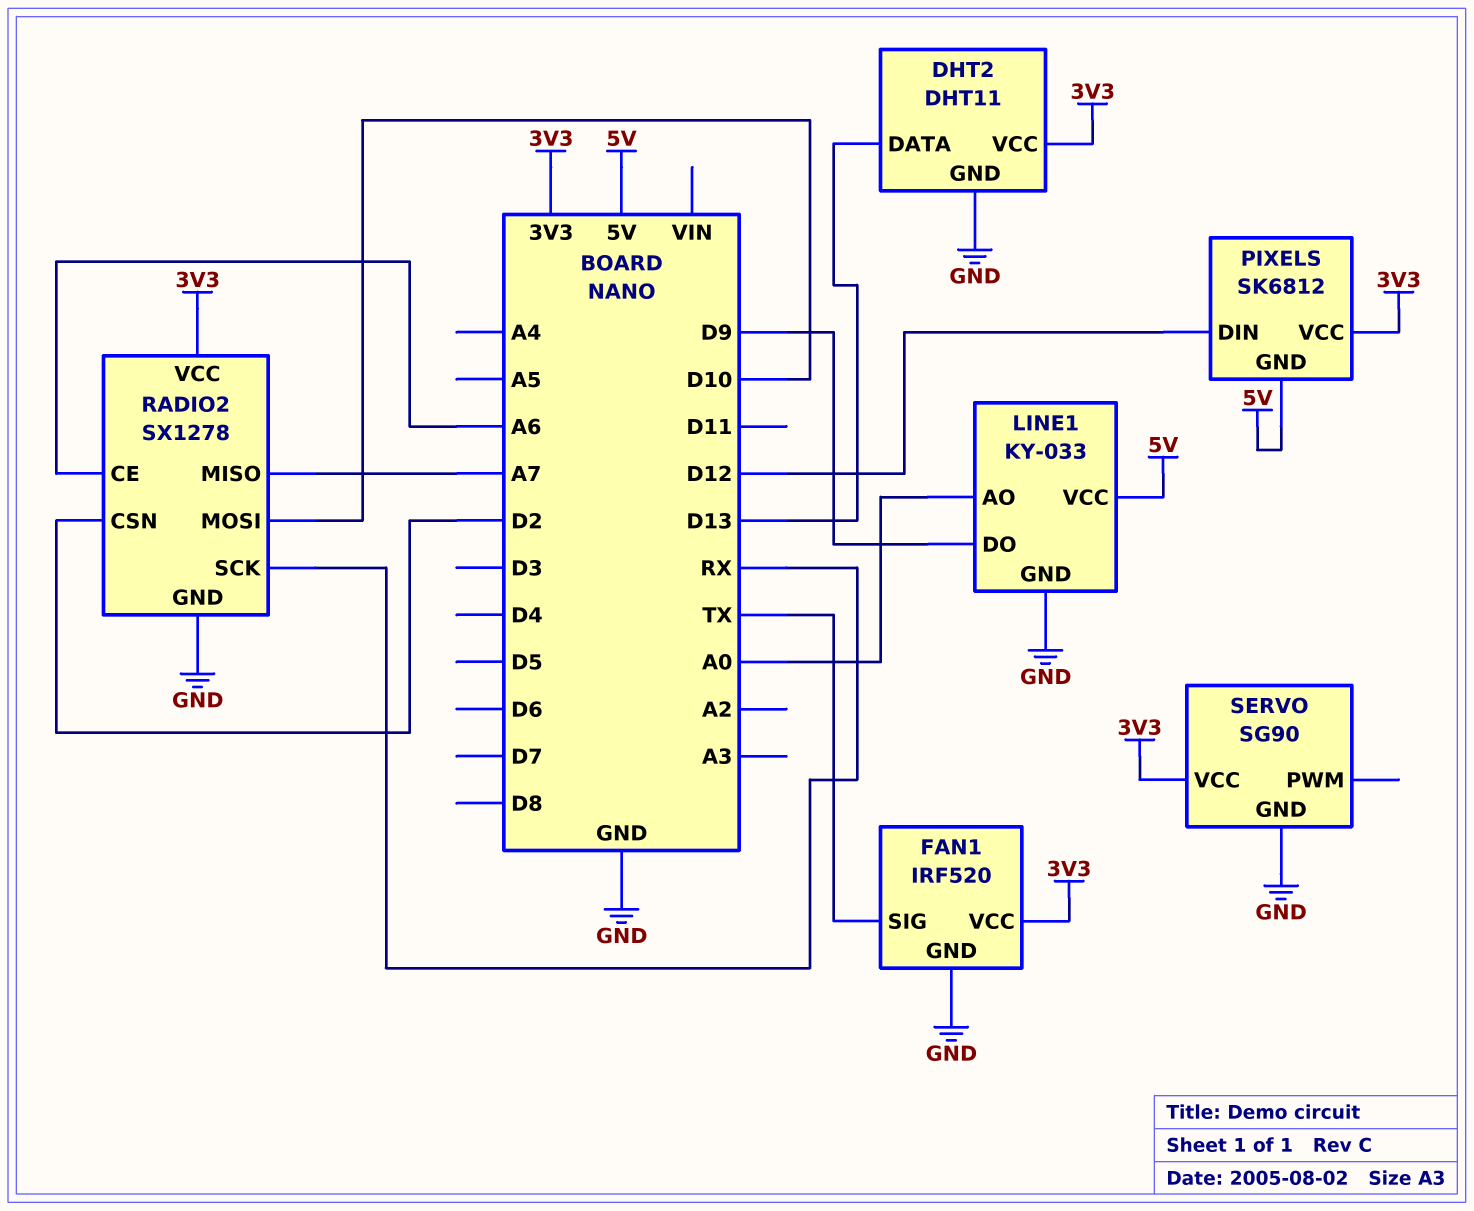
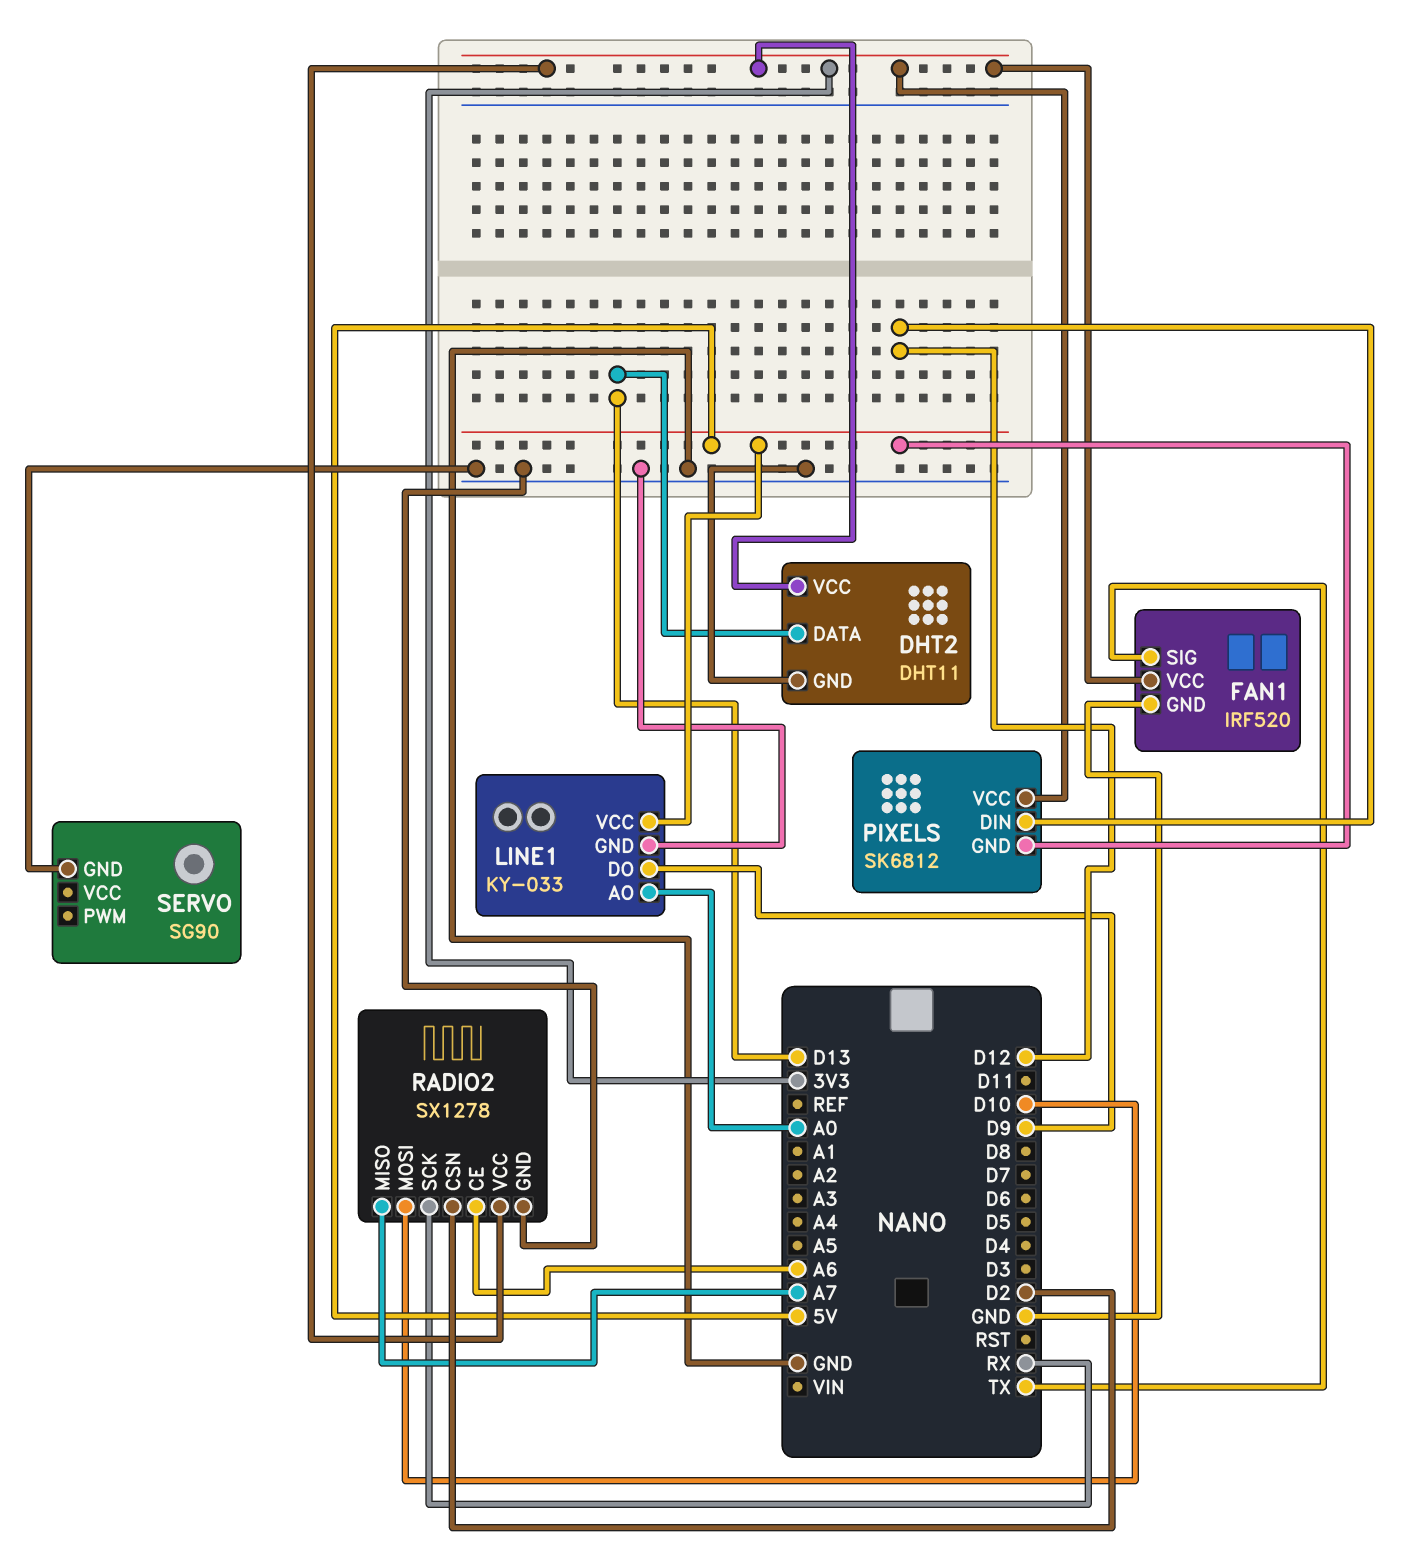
SERVO pin VCC: 3V3 -> none

